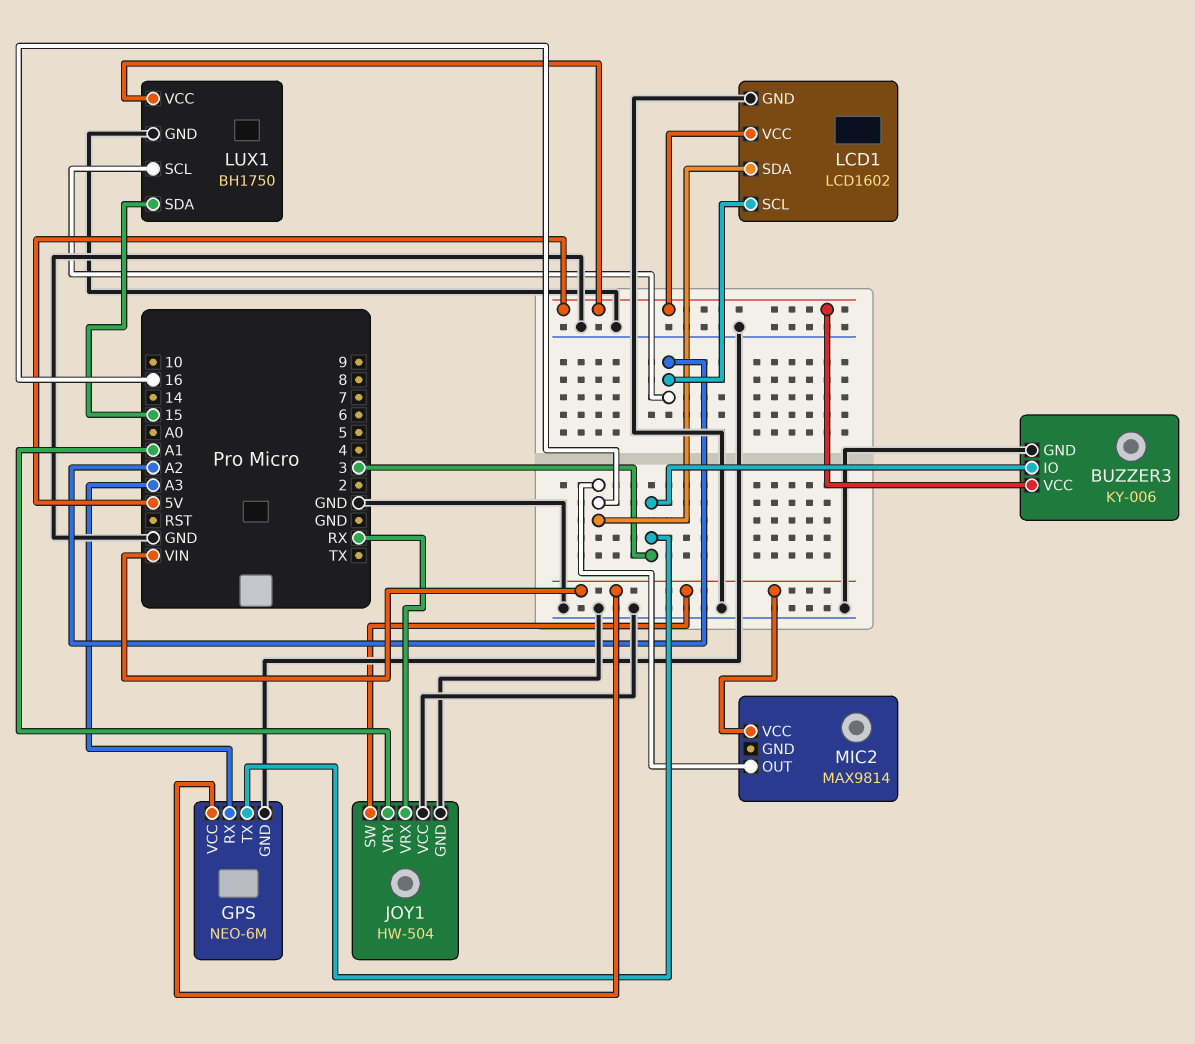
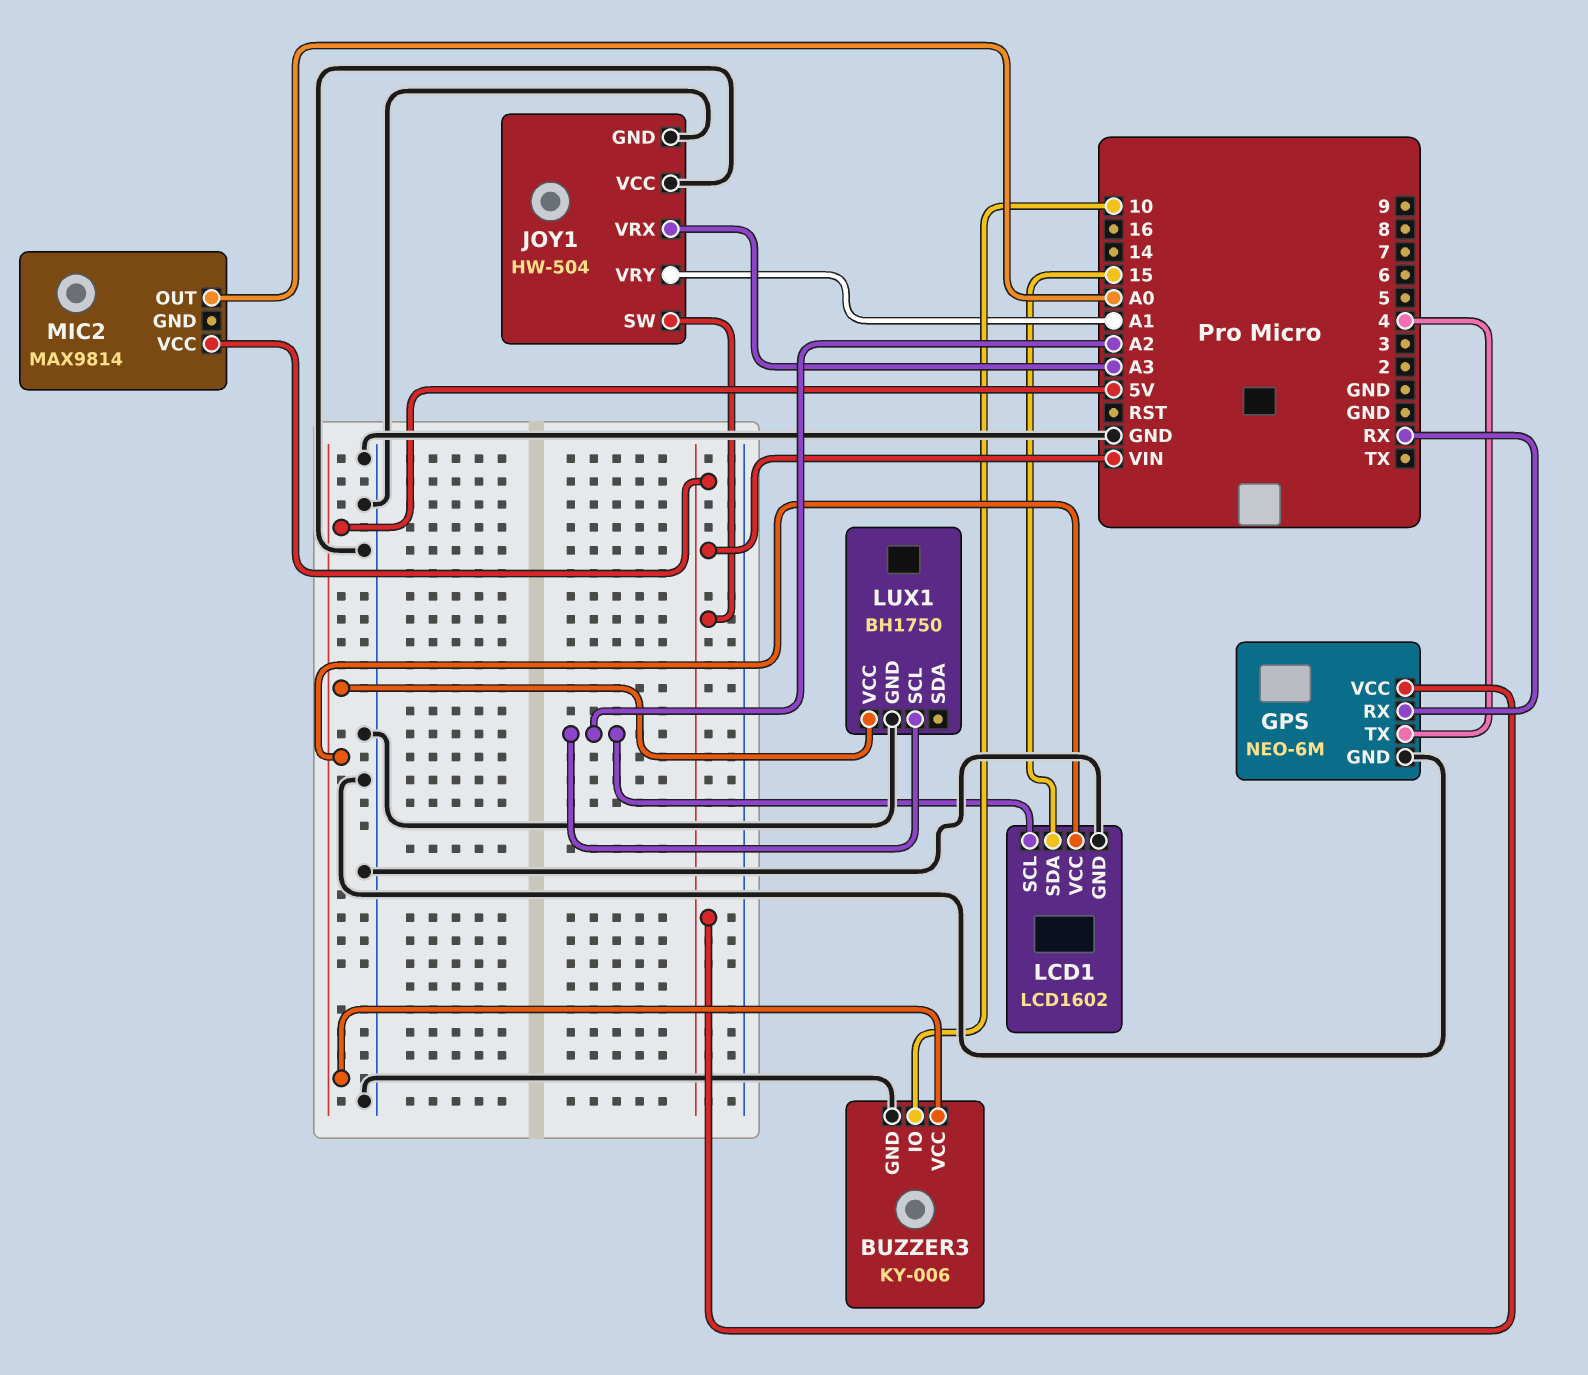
BUZZER3 pin IO: 3 -> 10
GPS pin RX: A3 -> RX
GPS pin TX: 3 -> 4
JOY1 pin VRX: RX -> A3
LCD1 pin SDA: 16 -> 15
LUX1 pin SDA: 15 -> none
MIC2 pin OUT: 16 -> A0

